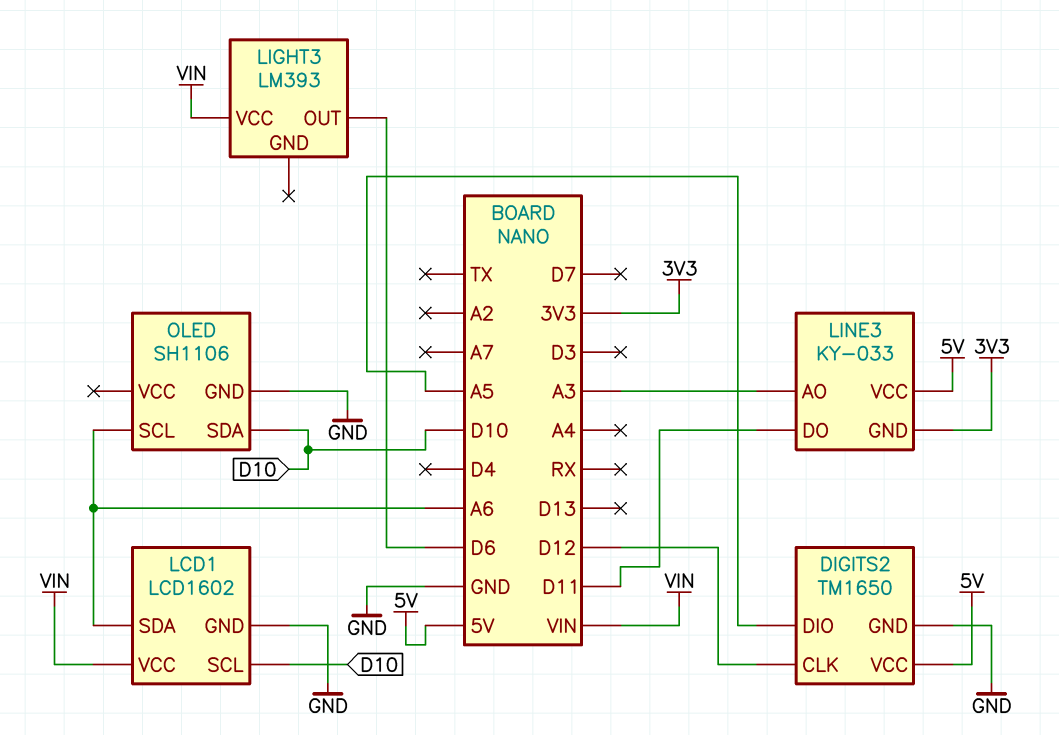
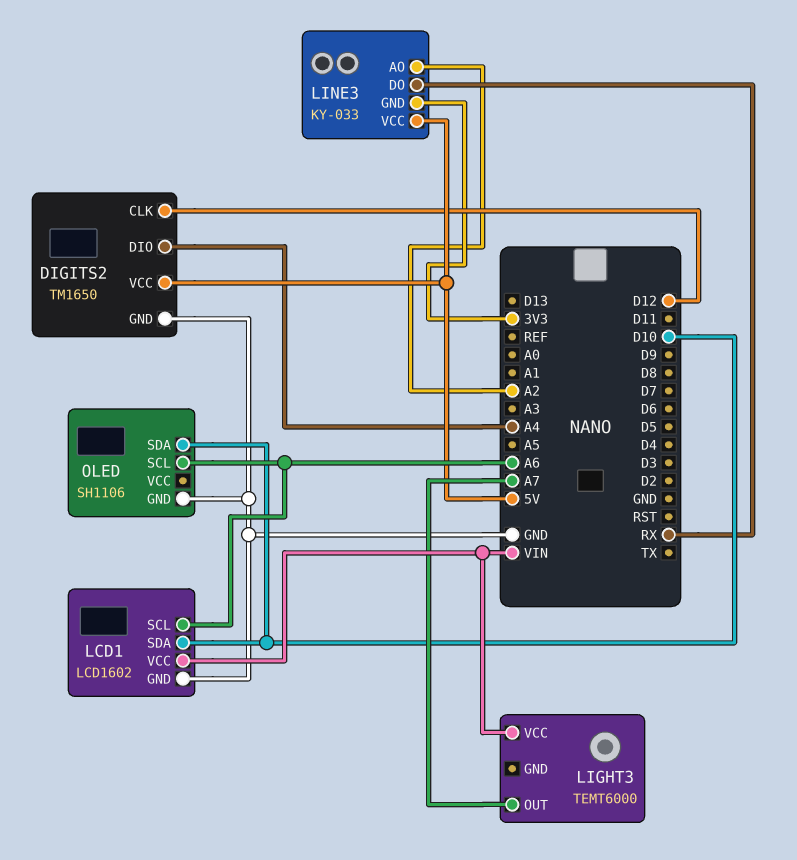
DIGITS2 pin DIO: A5 -> A4
LCD1 pin SCL: D10 -> A6
LCD1 pin SDA: A6 -> D10
LIGHT3: LM393 -> TEMT6000
LIGHT3 pin OUT: D6 -> A7
LINE3 pin AO: A3 -> A2
LINE3 pin DO: D11 -> RX

